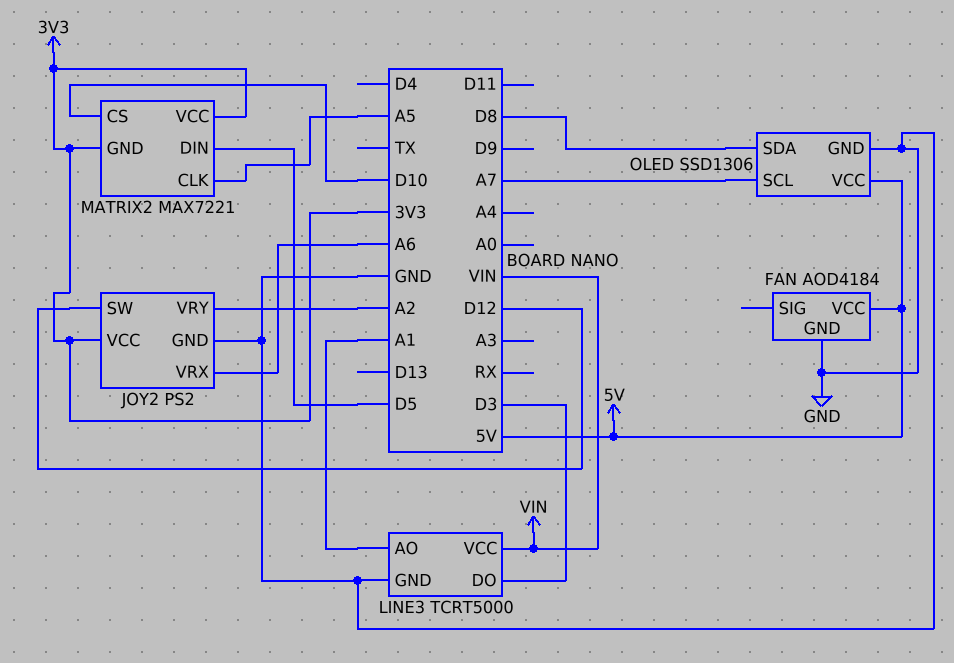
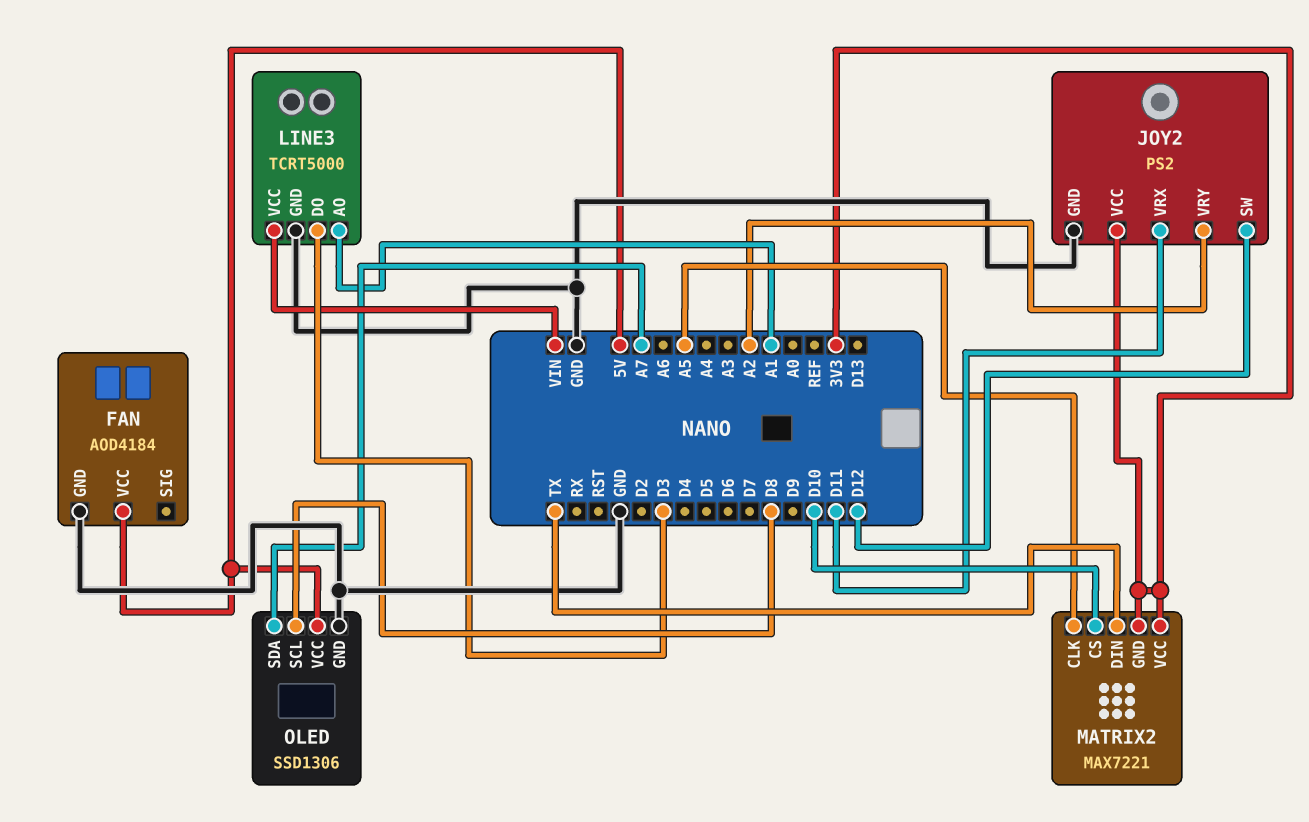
JOY2 pin VRX: A6 -> D11
MATRIX2 pin DIN: D5 -> TX
OLED pin SCL: A7 -> D8
OLED pin SDA: D8 -> A7

